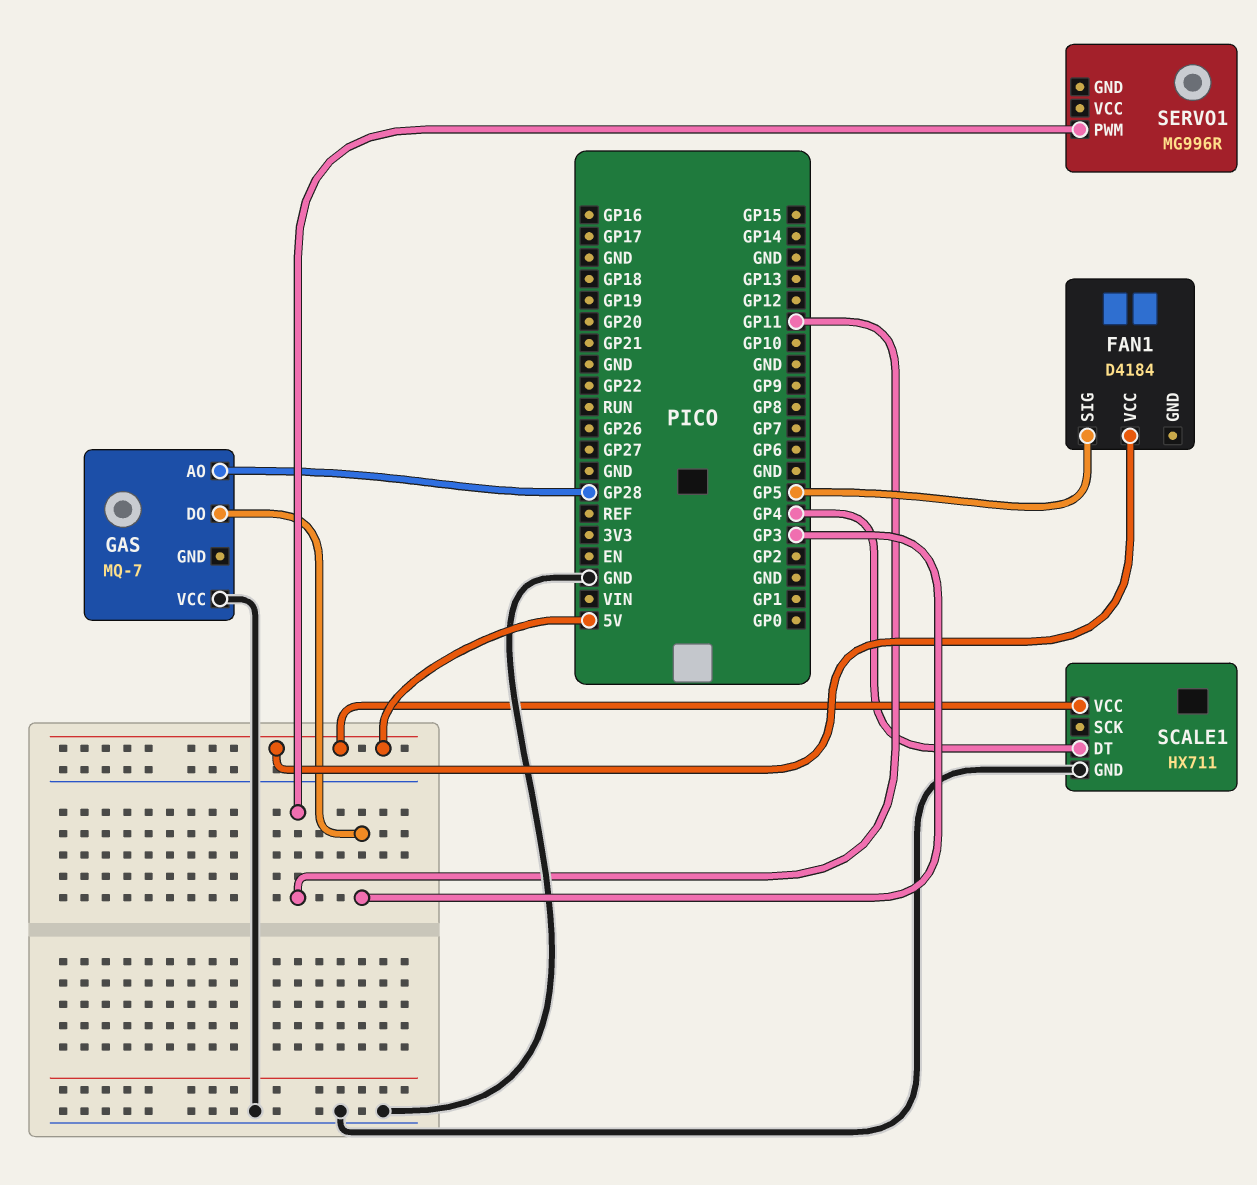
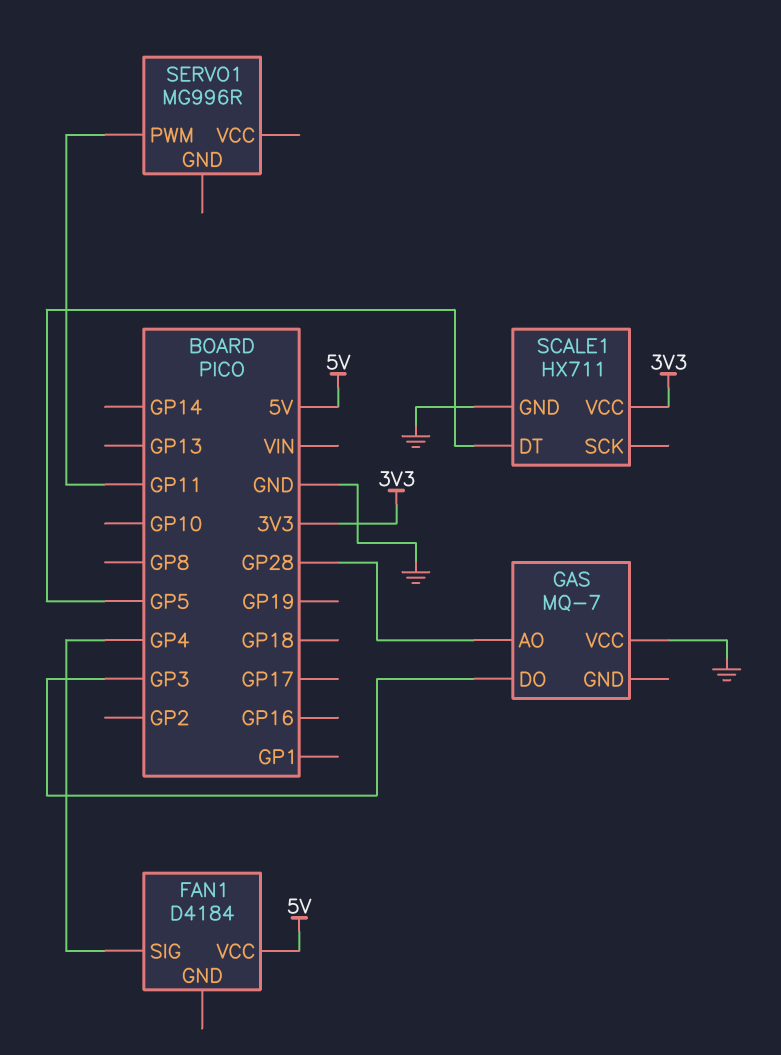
FAN1 pin SIG: GP5 -> GP4
SCALE1 pin DT: GP4 -> GP5
SCALE1 pin VCC: 5V -> 3V3

